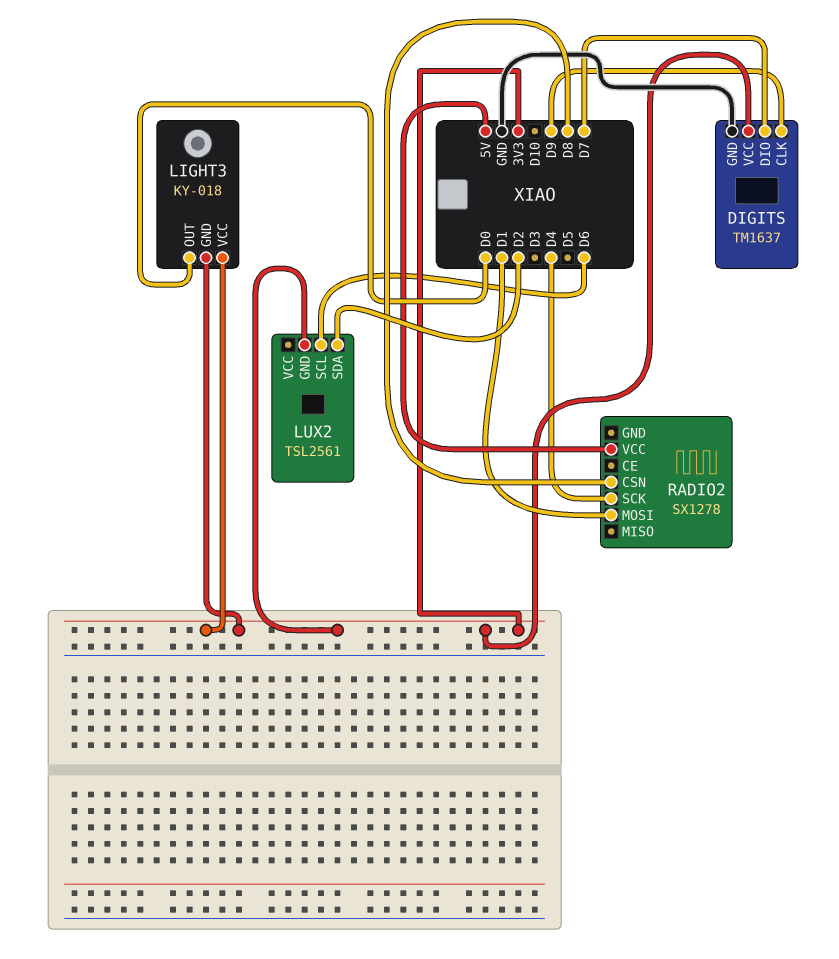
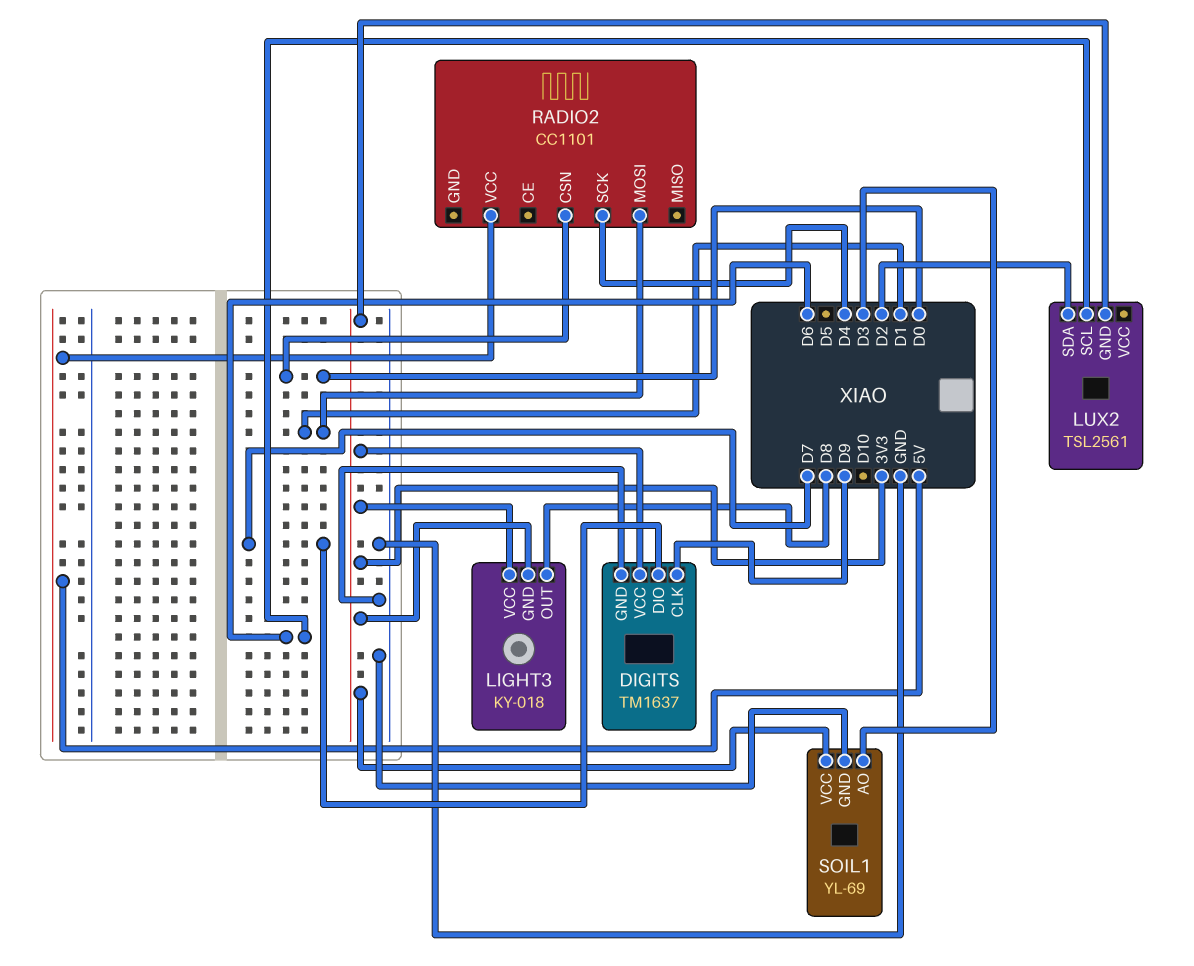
LIGHT3 pin OUT: D0 -> D8
RADIO2: SX1278 -> CC1101
RADIO2 pin CSN: D8 -> D0
SOIL1: none -> YL-69
SOIL1 pin AO: none -> D3
SOIL1 pin GND: none -> GND
SOIL1 pin VCC: none -> 3V3

